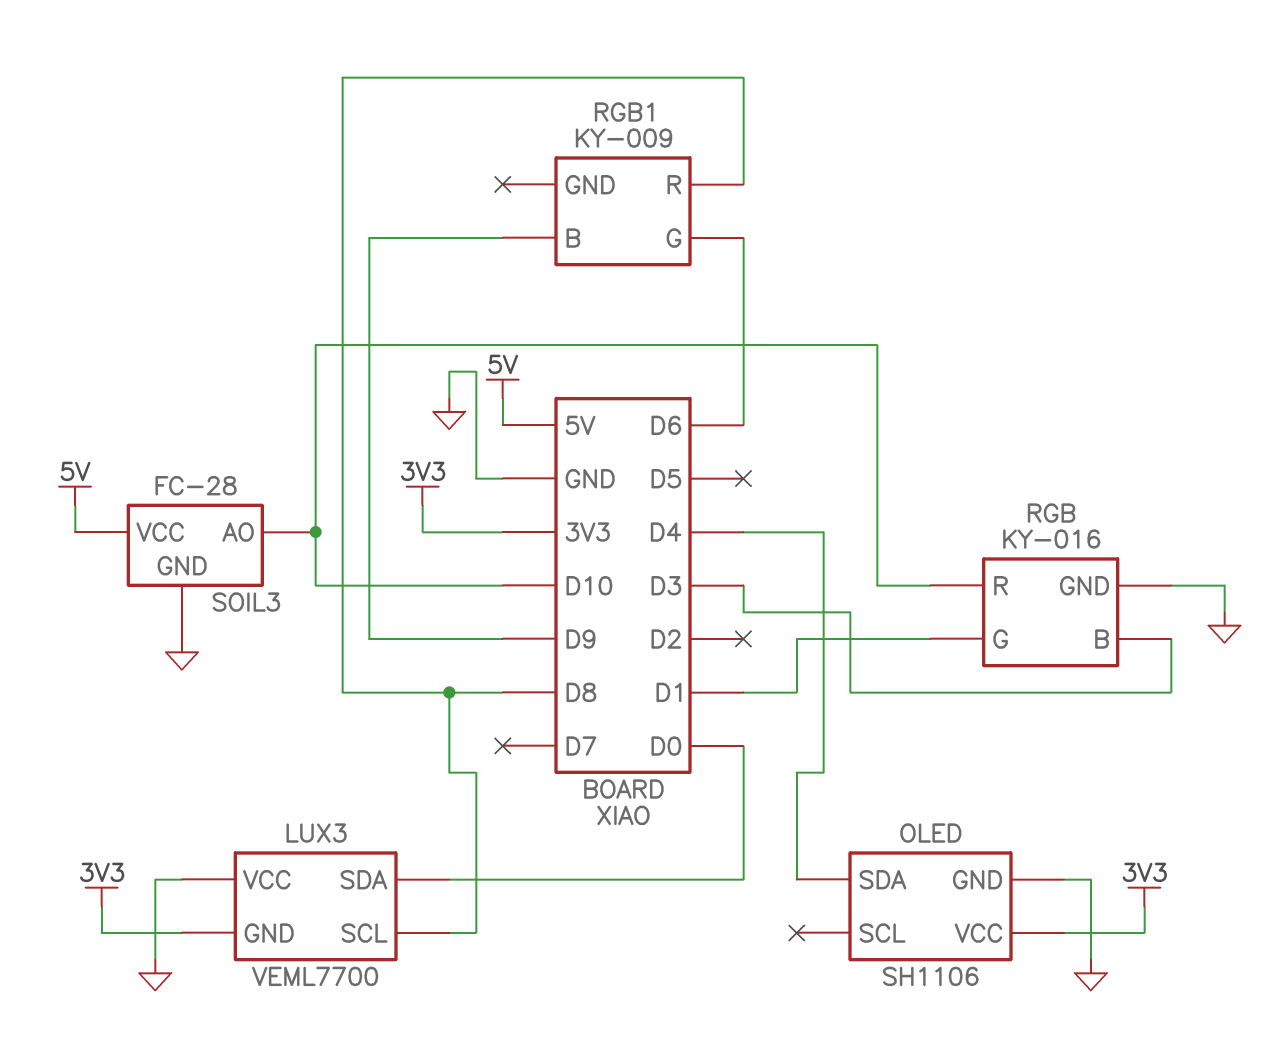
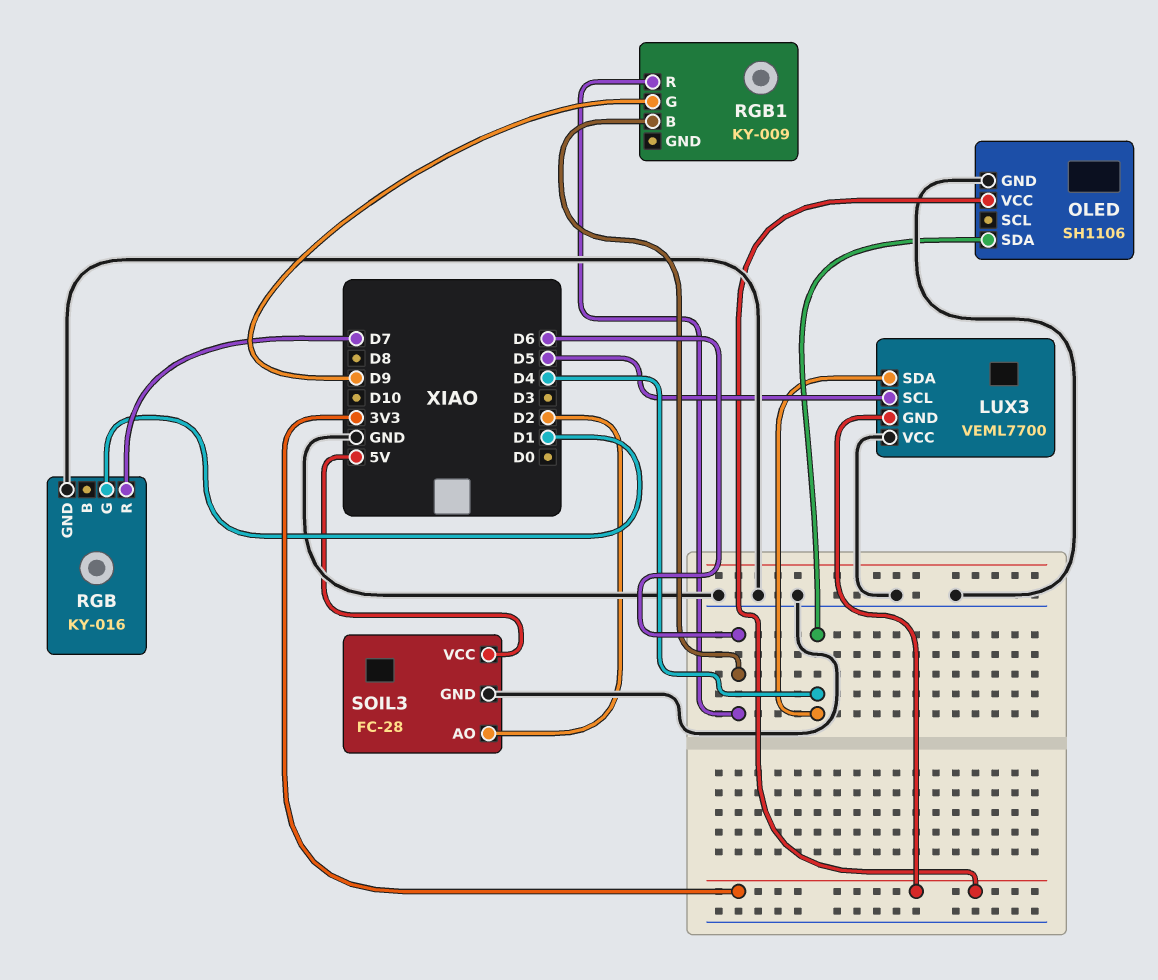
LUX3 pin SCL: D8 -> D5
LUX3 pin SDA: D0 -> D4
RGB pin B: D3 -> none
RGB pin R: D10 -> D7
RGB1 pin B: D9 -> D6
RGB1 pin G: D6 -> D9
RGB1 pin R: D8 -> D6
SOIL3 pin AO: D10 -> D2

